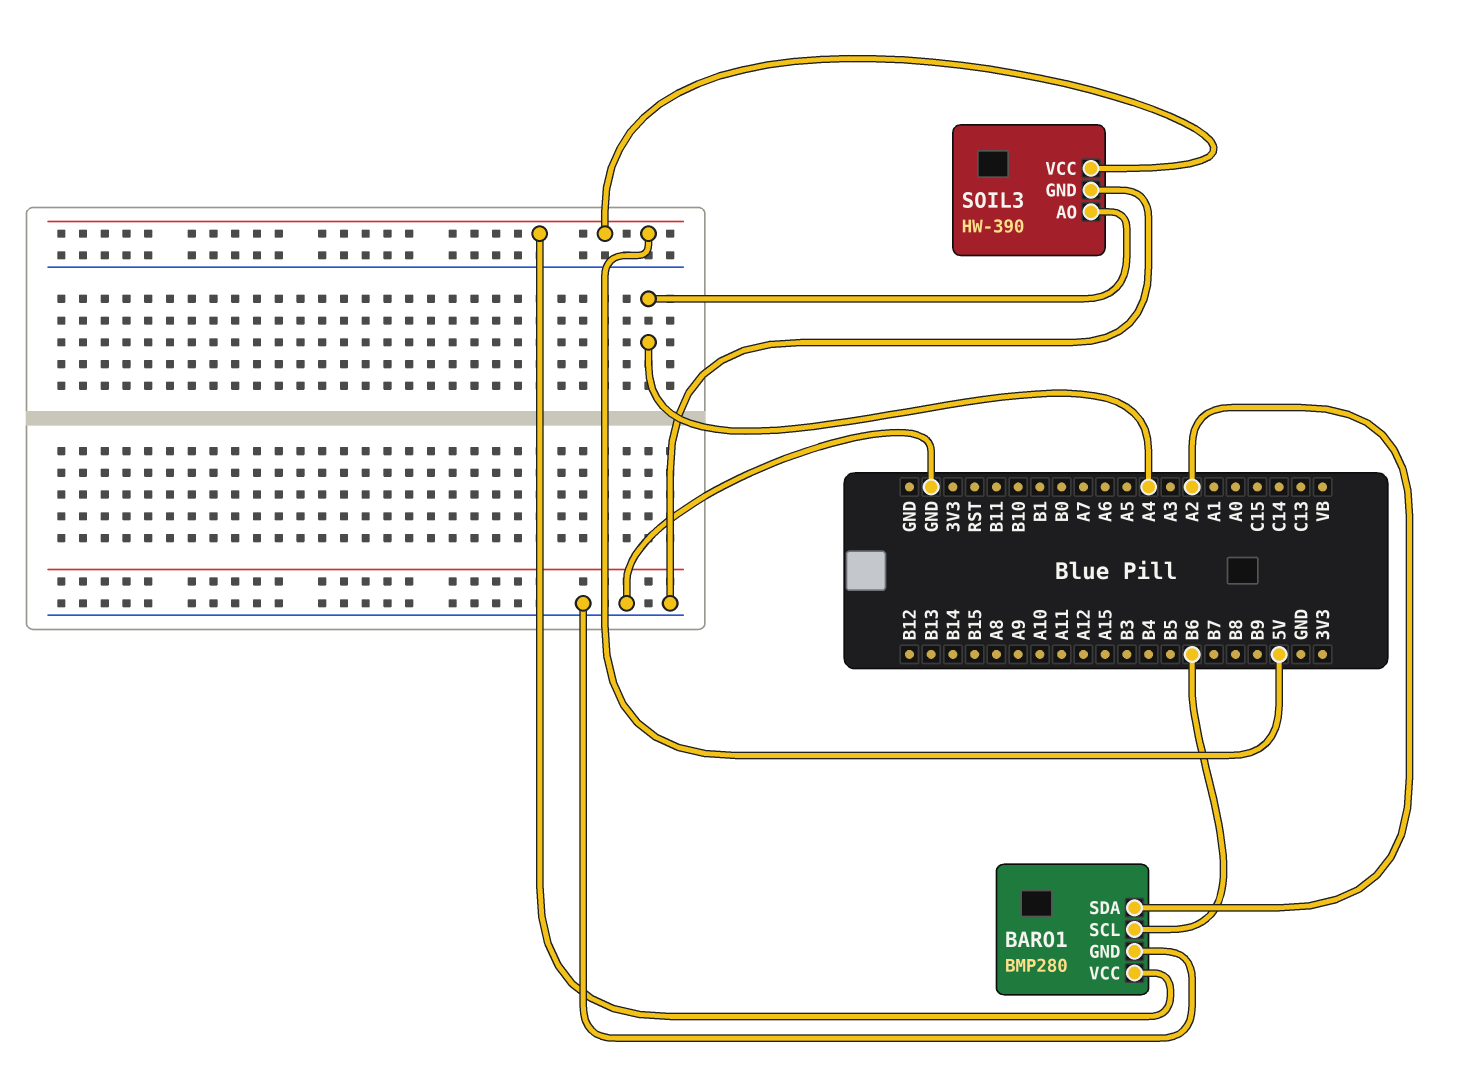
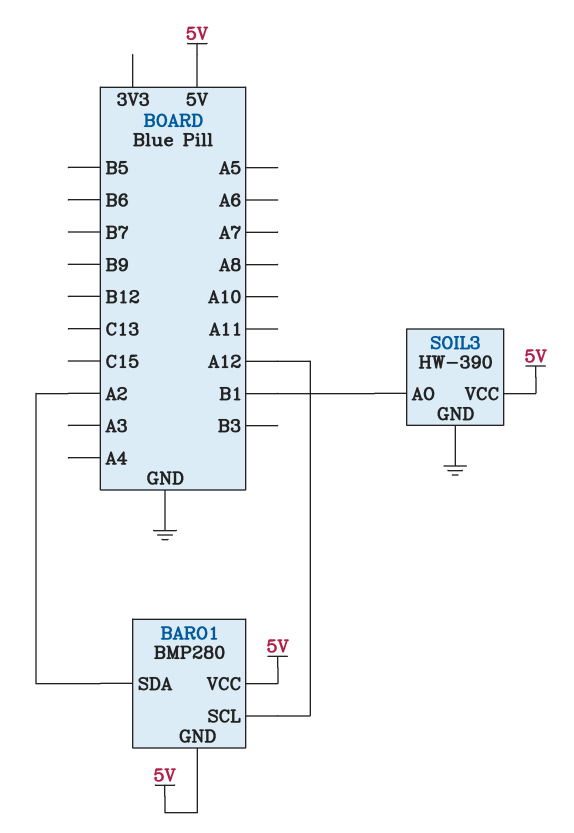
BARO1 pin GND: GND -> 5V
BARO1 pin SCL: B6 -> A12
SOIL3 pin AO: A4 -> B1

